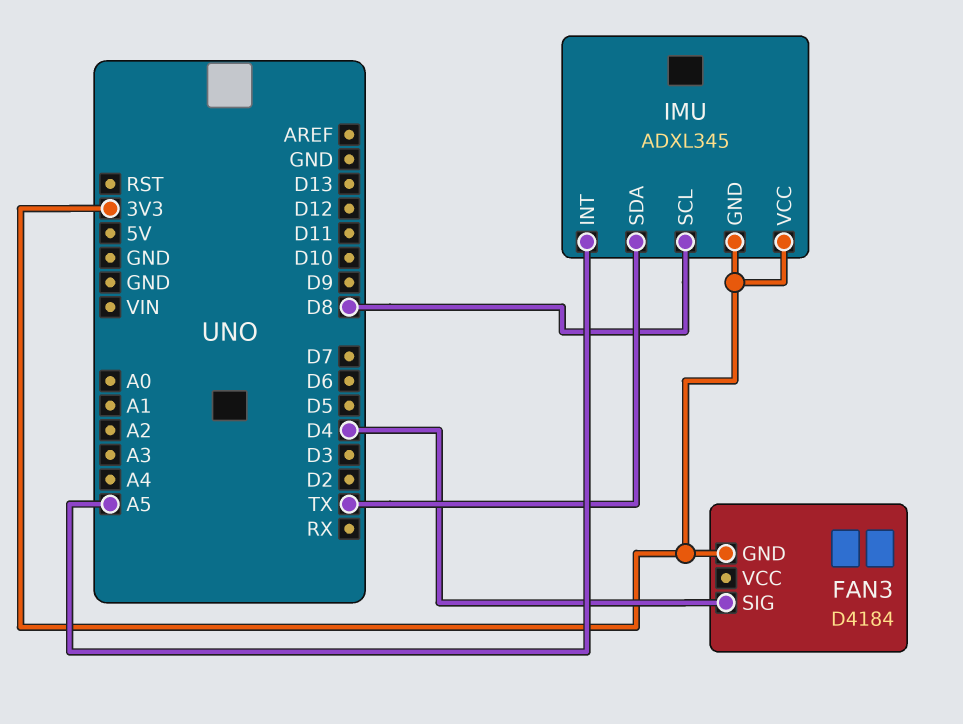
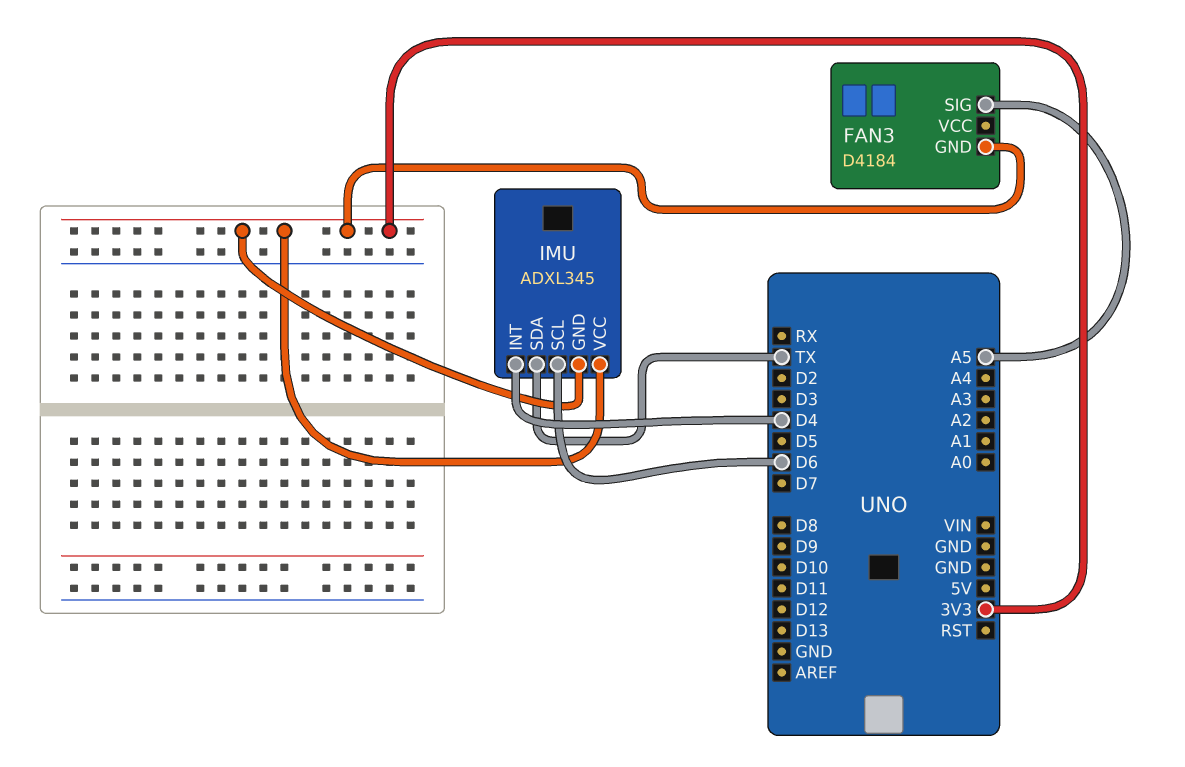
FAN3 pin SIG: D4 -> A5
IMU pin INT: A5 -> D4
IMU pin SCL: D8 -> D6

